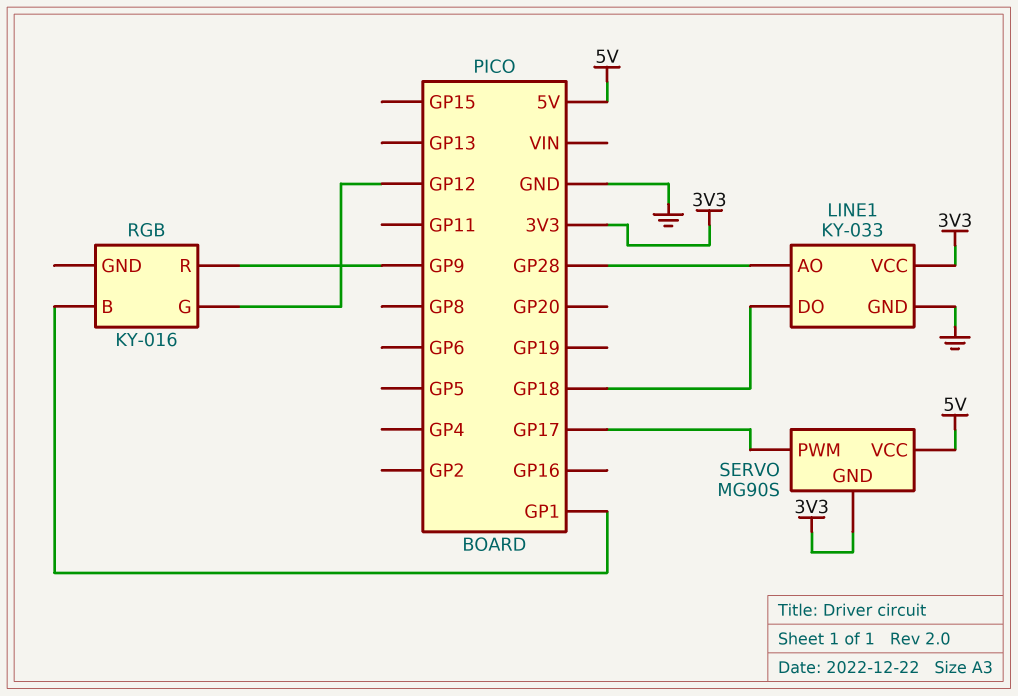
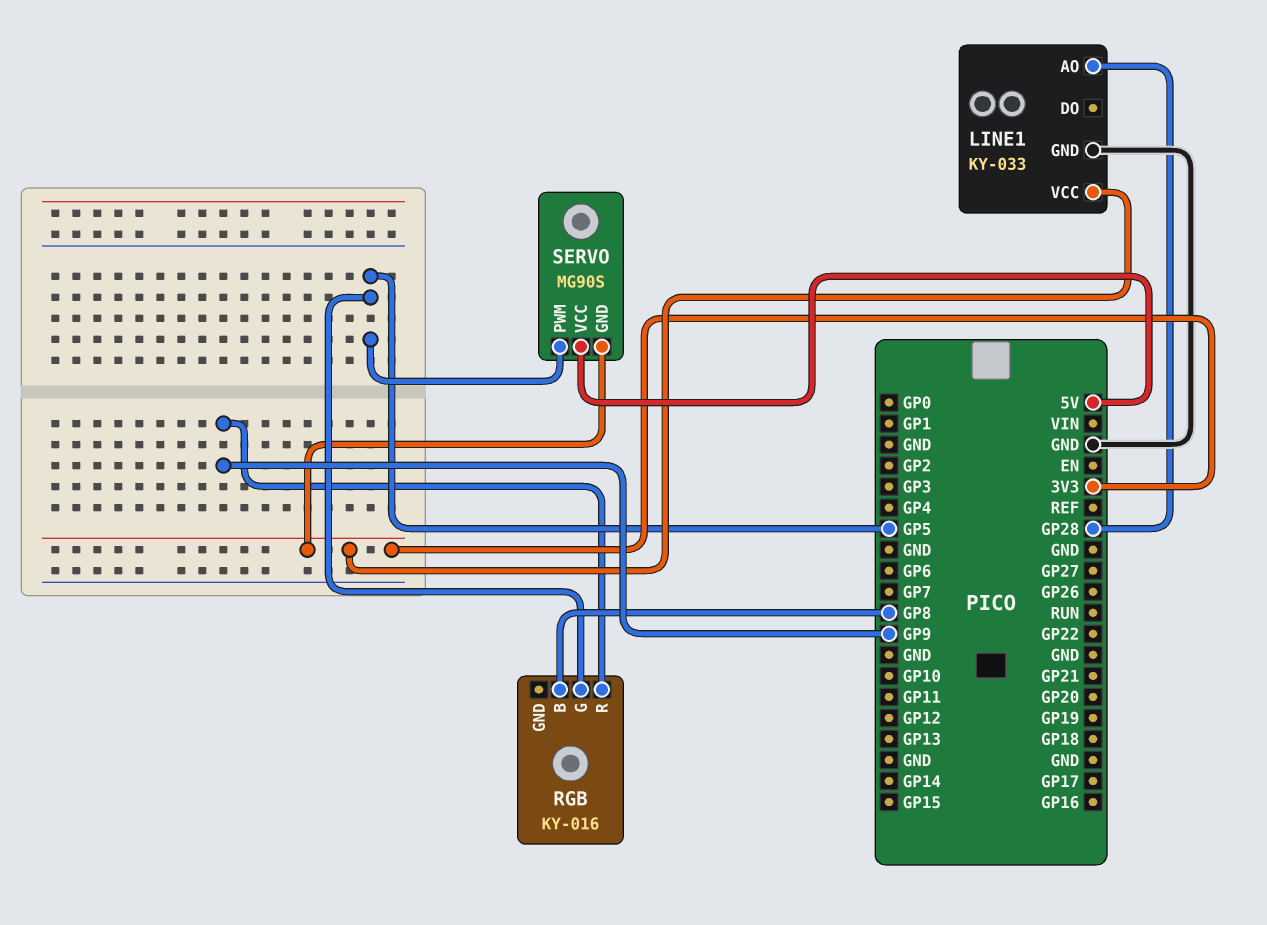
LINE1 pin DO: GP18 -> none
RGB pin B: GP1 -> GP8
RGB pin G: GP12 -> GP5
SERVO pin PWM: GP17 -> GP5

